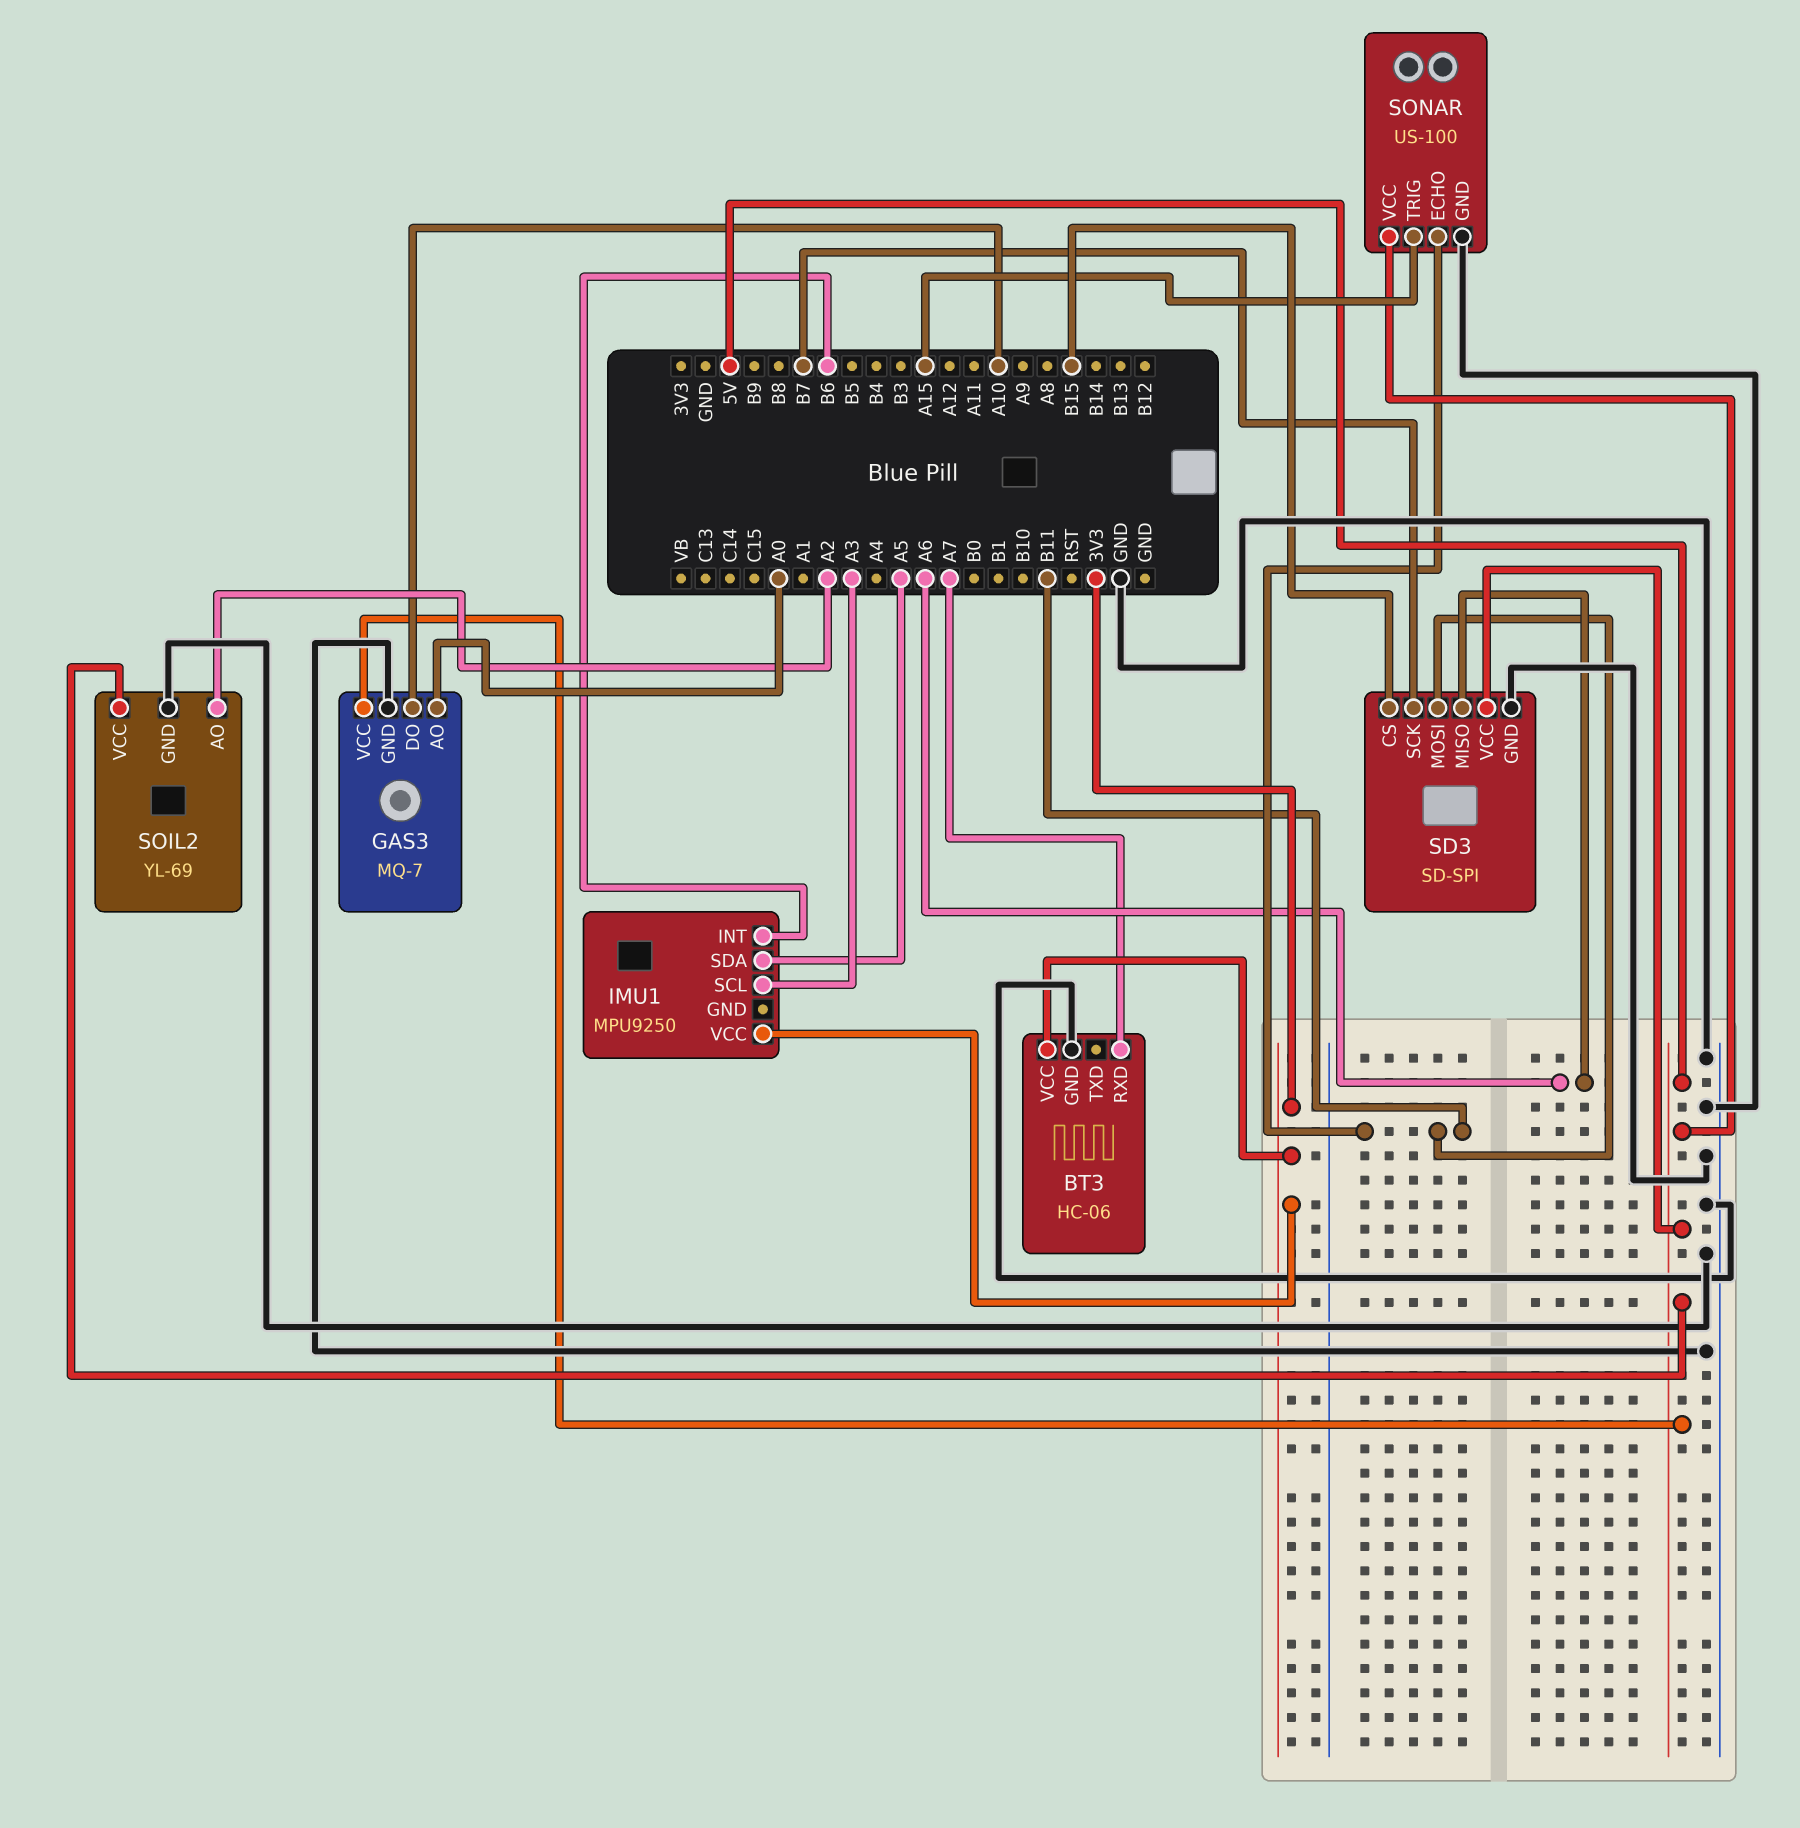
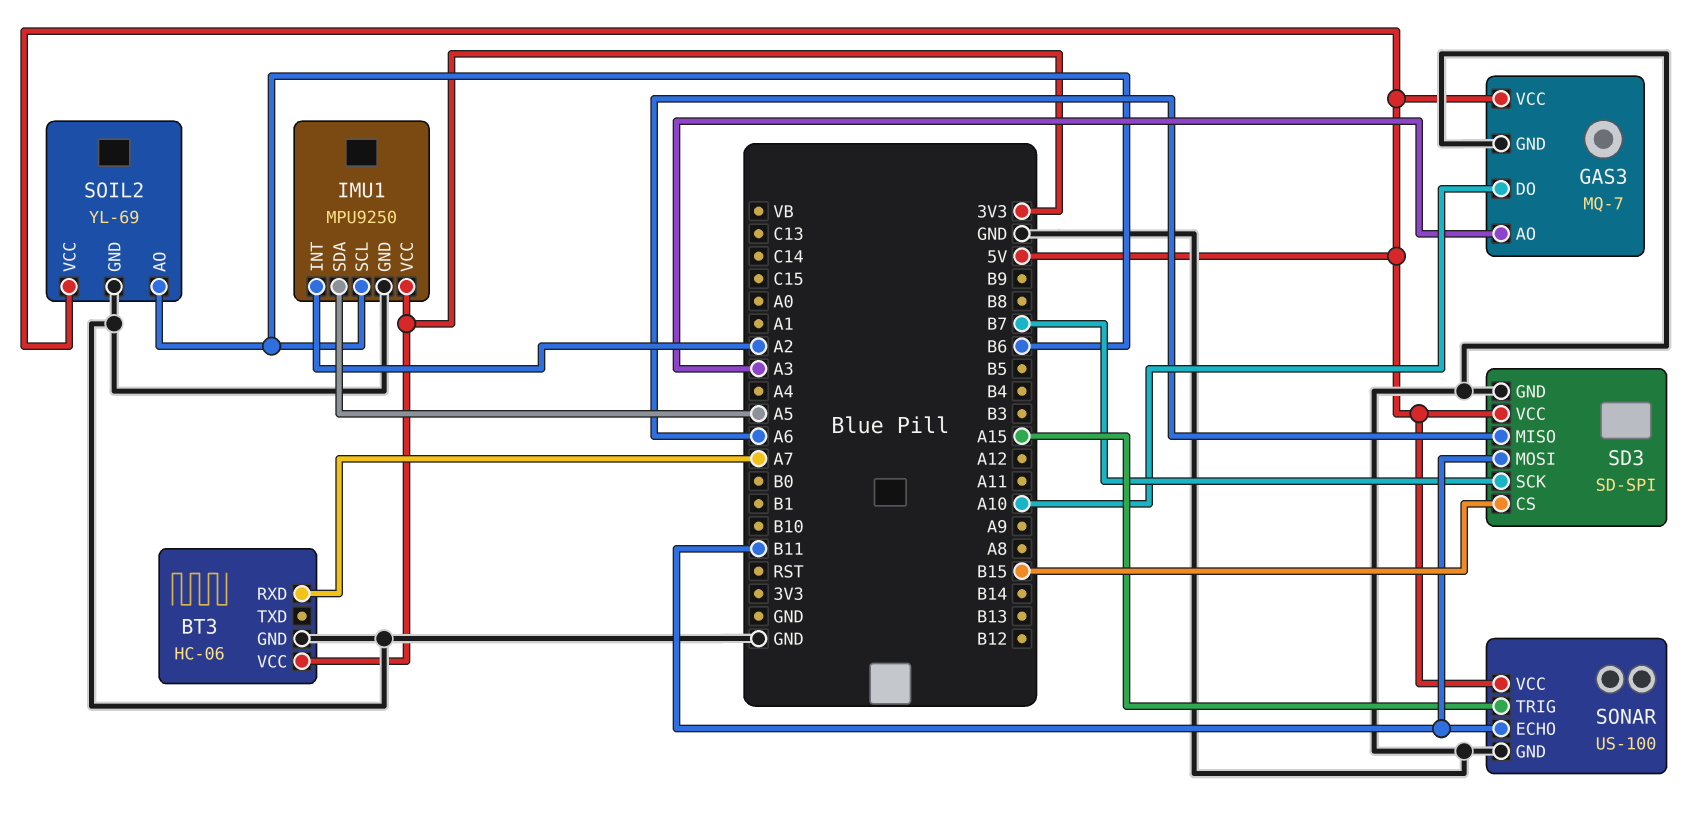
GAS3 pin AO: A0 -> A3
IMU1 pin GND: none -> GND
IMU1 pin INT: B6 -> A2
IMU1 pin SCL: A3 -> B6
SOIL2 pin AO: A2 -> B6

